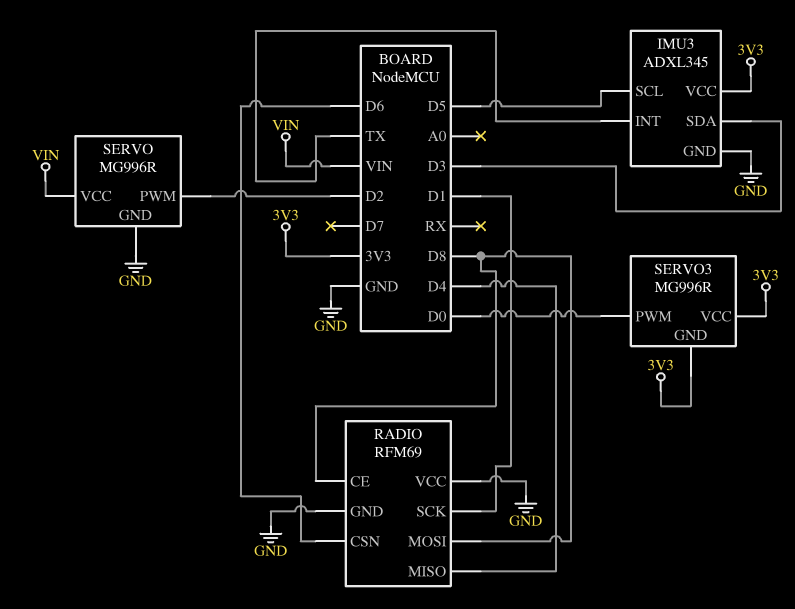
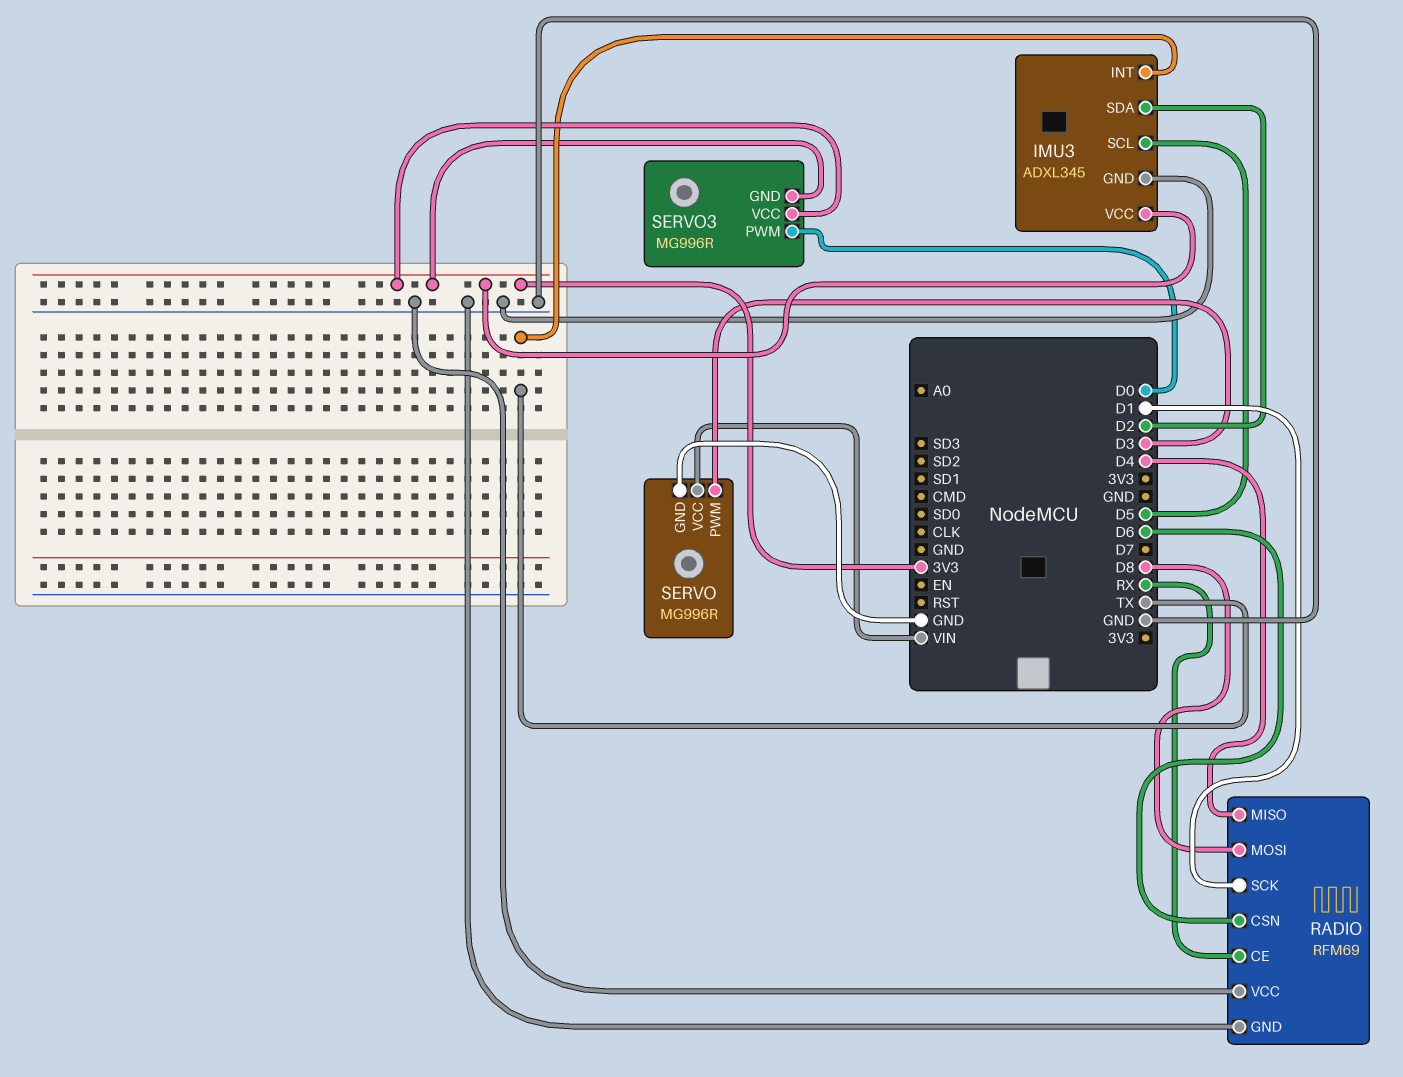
IMU3 pin SDA: D3 -> D2
RADIO pin CE: D8 -> RX
SERVO pin PWM: D2 -> D3

